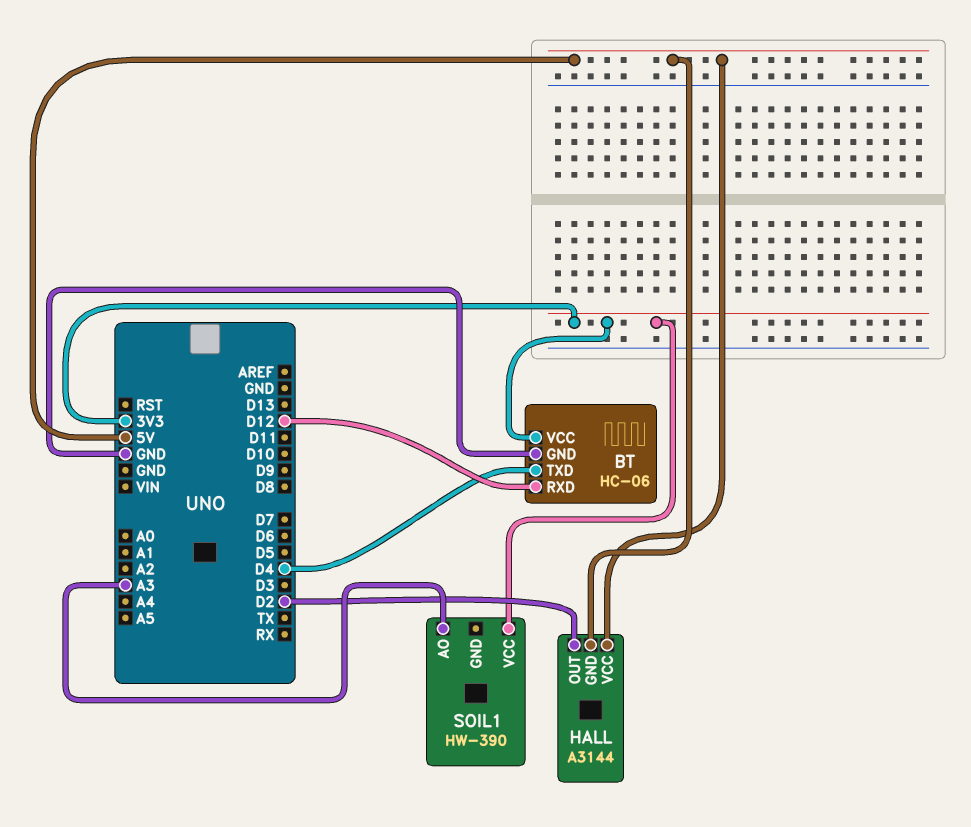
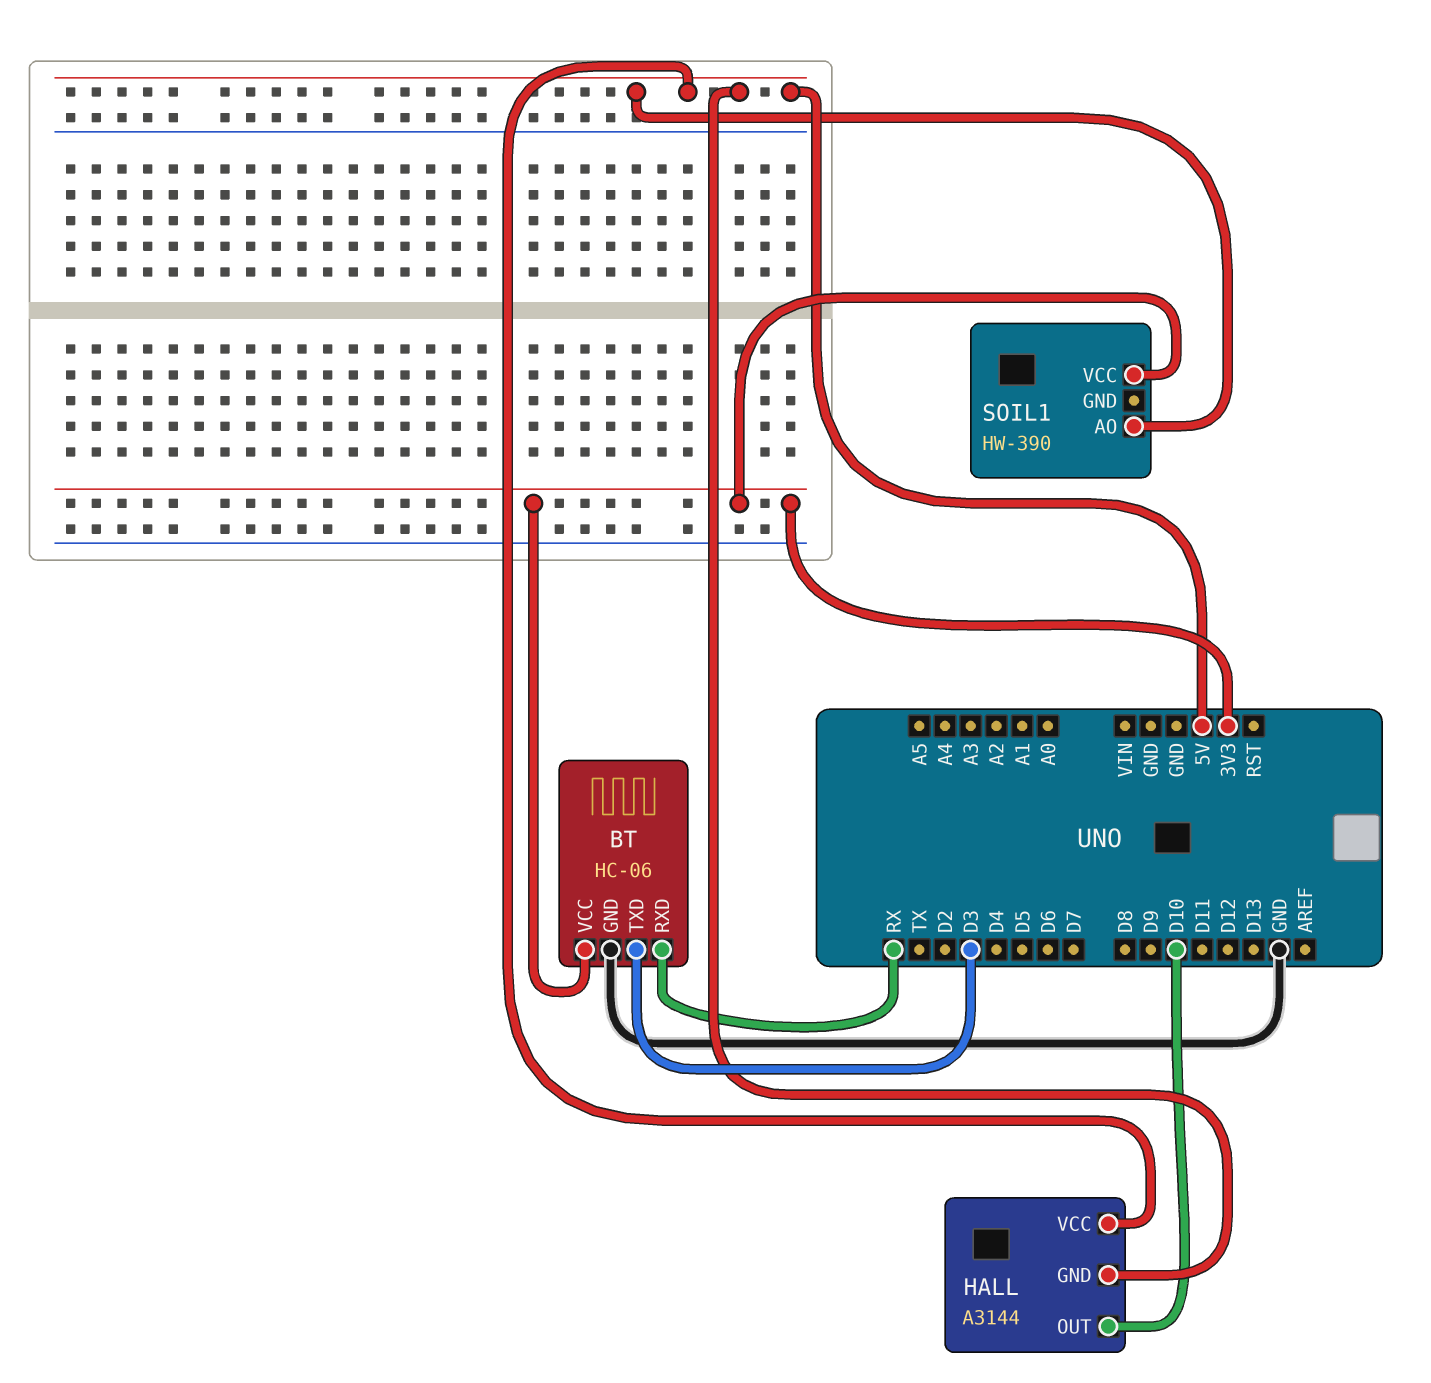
BT pin RXD: D12 -> RX
BT pin TXD: D4 -> D3
HALL pin OUT: D2 -> D10
SOIL1 pin AO: A3 -> 5V

